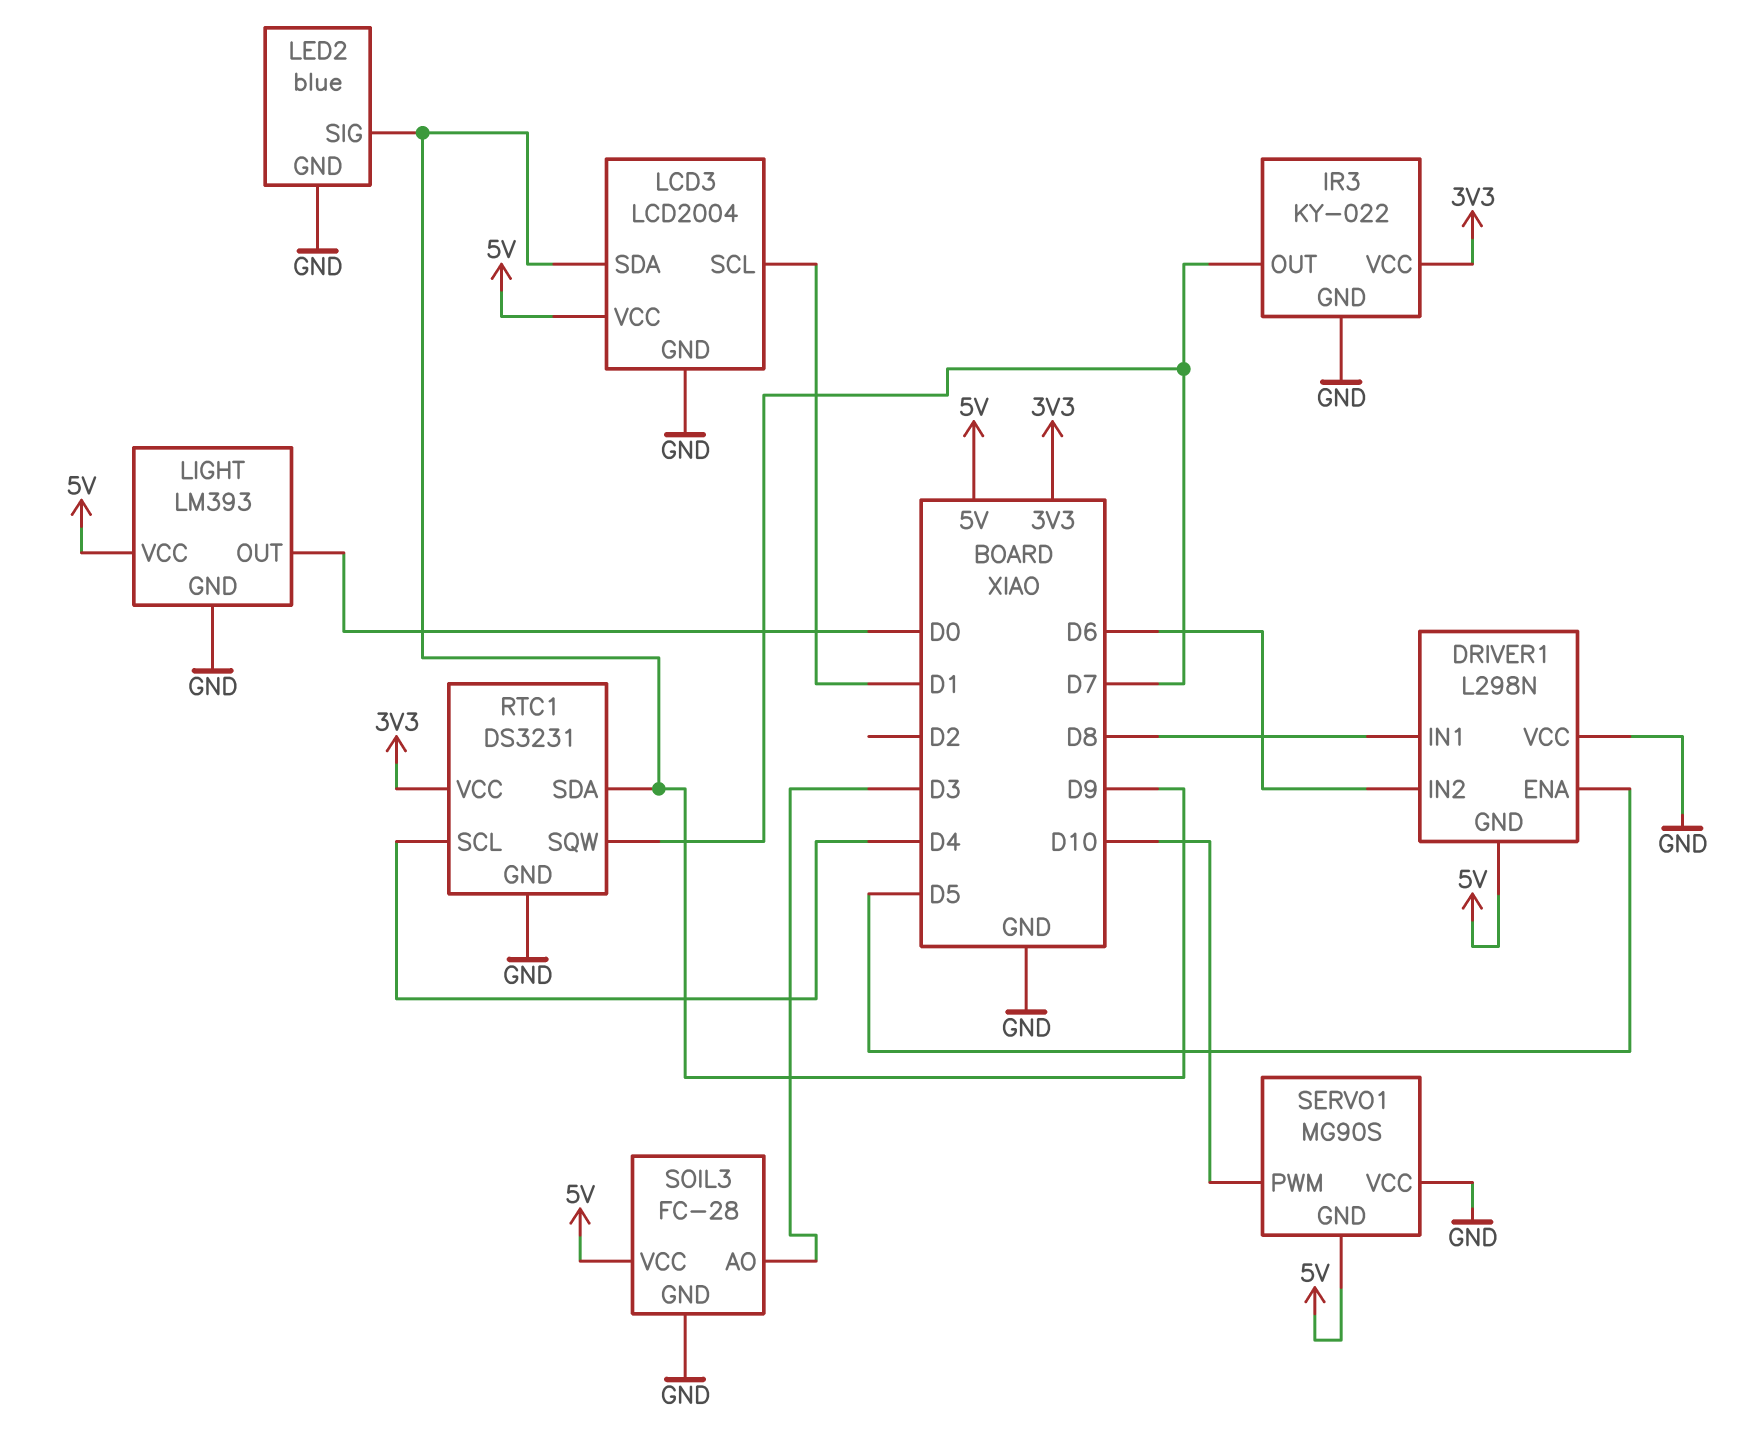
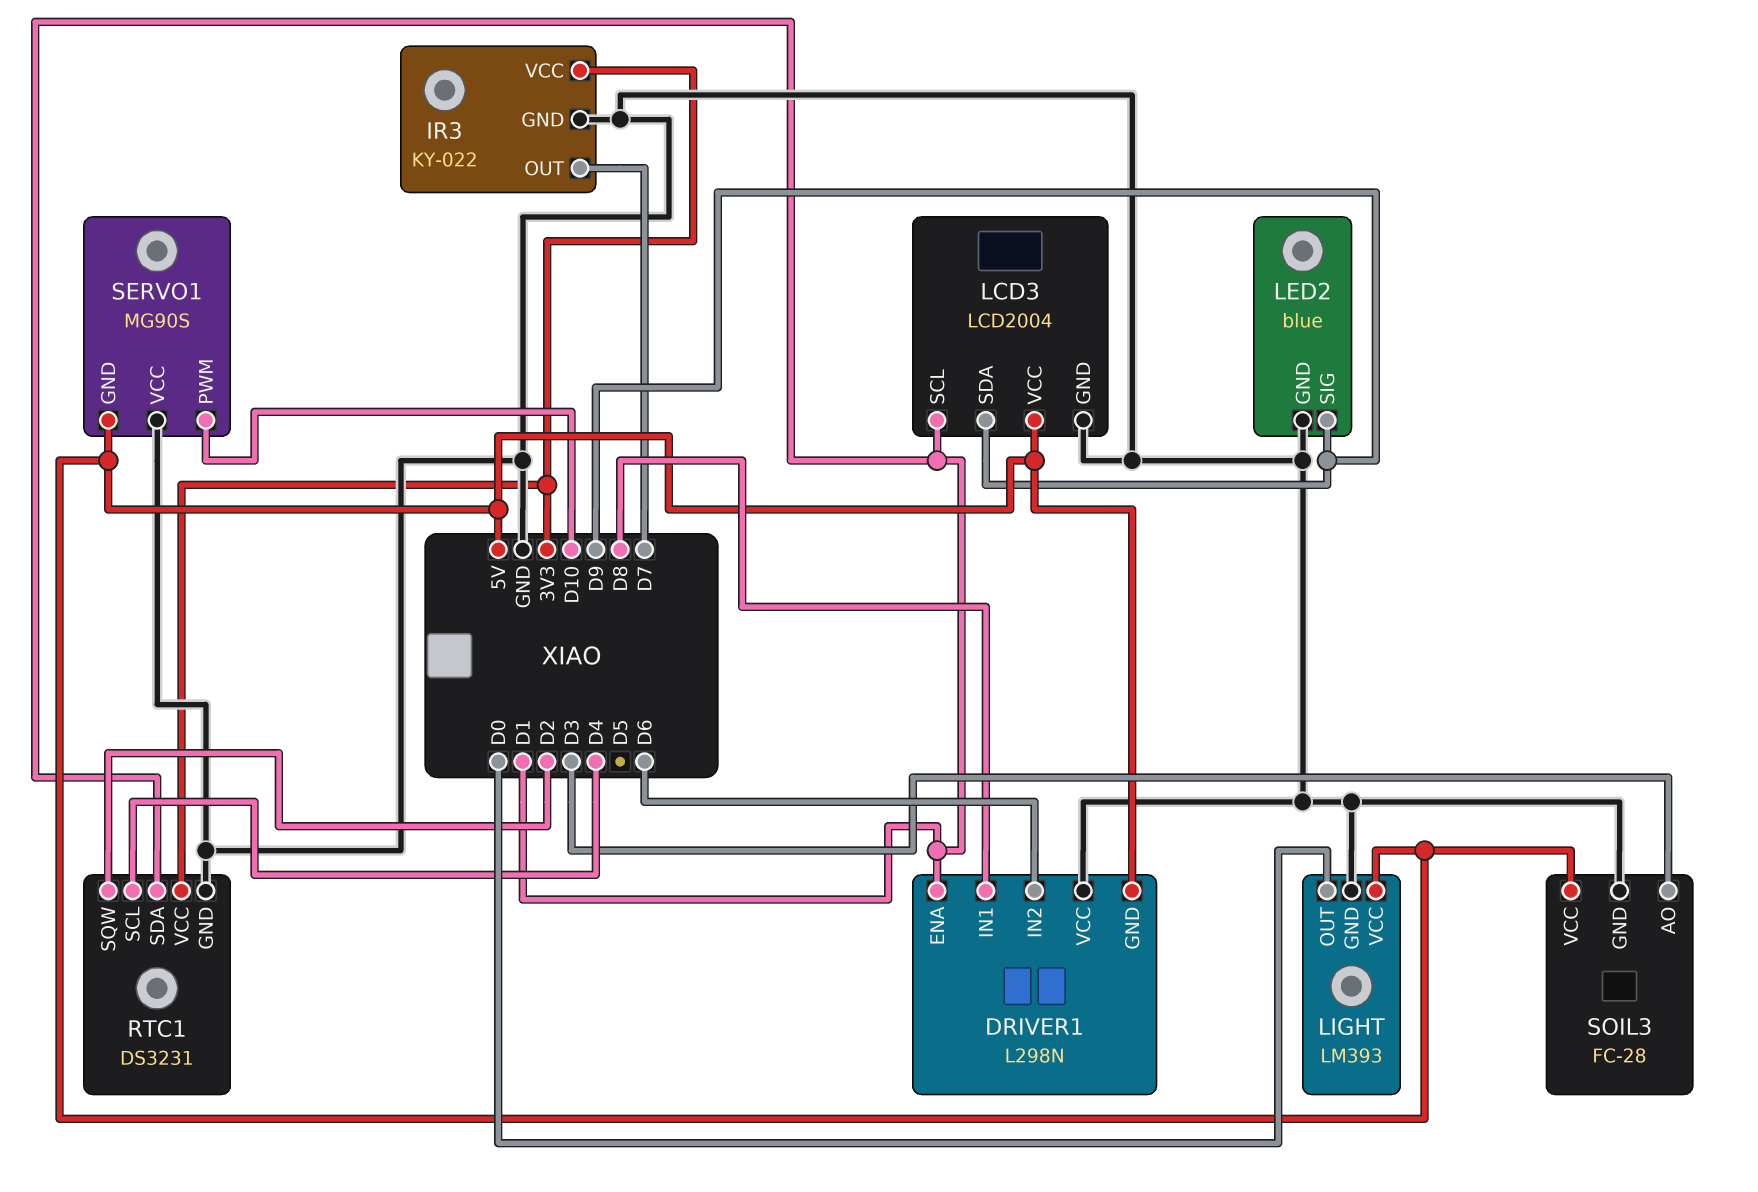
DRIVER1 pin ENA: D5 -> D1
RTC1 pin SDA: D9 -> D1
RTC1 pin SQW: D7 -> D2

